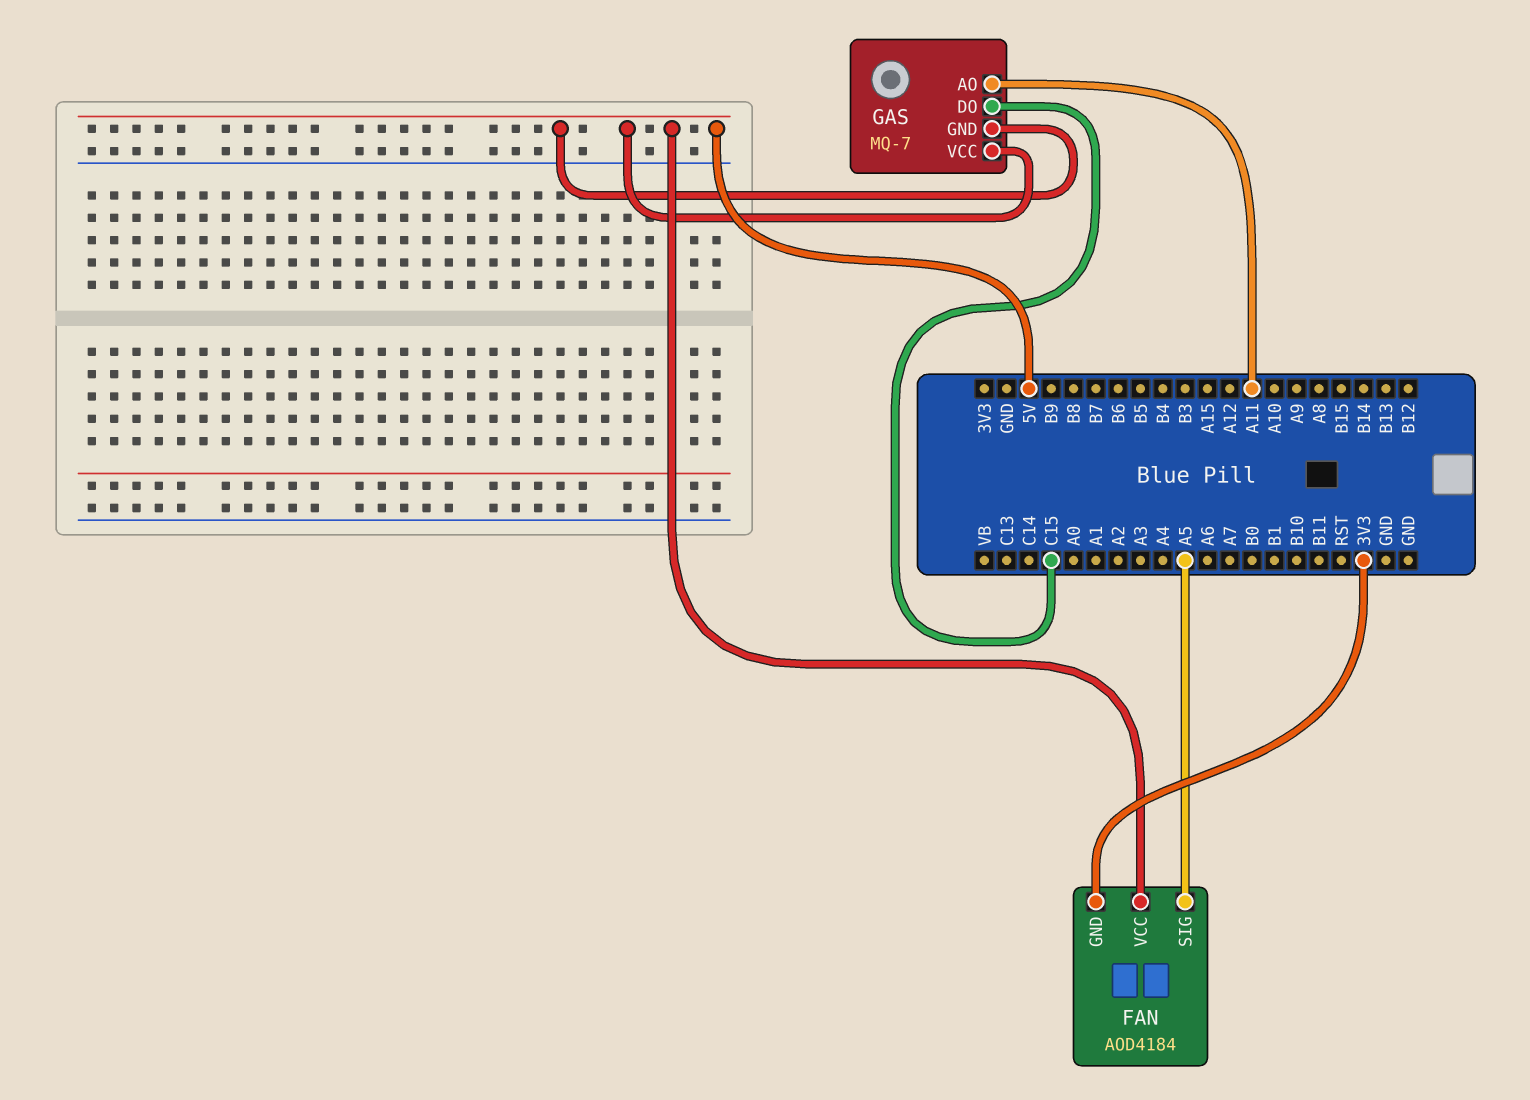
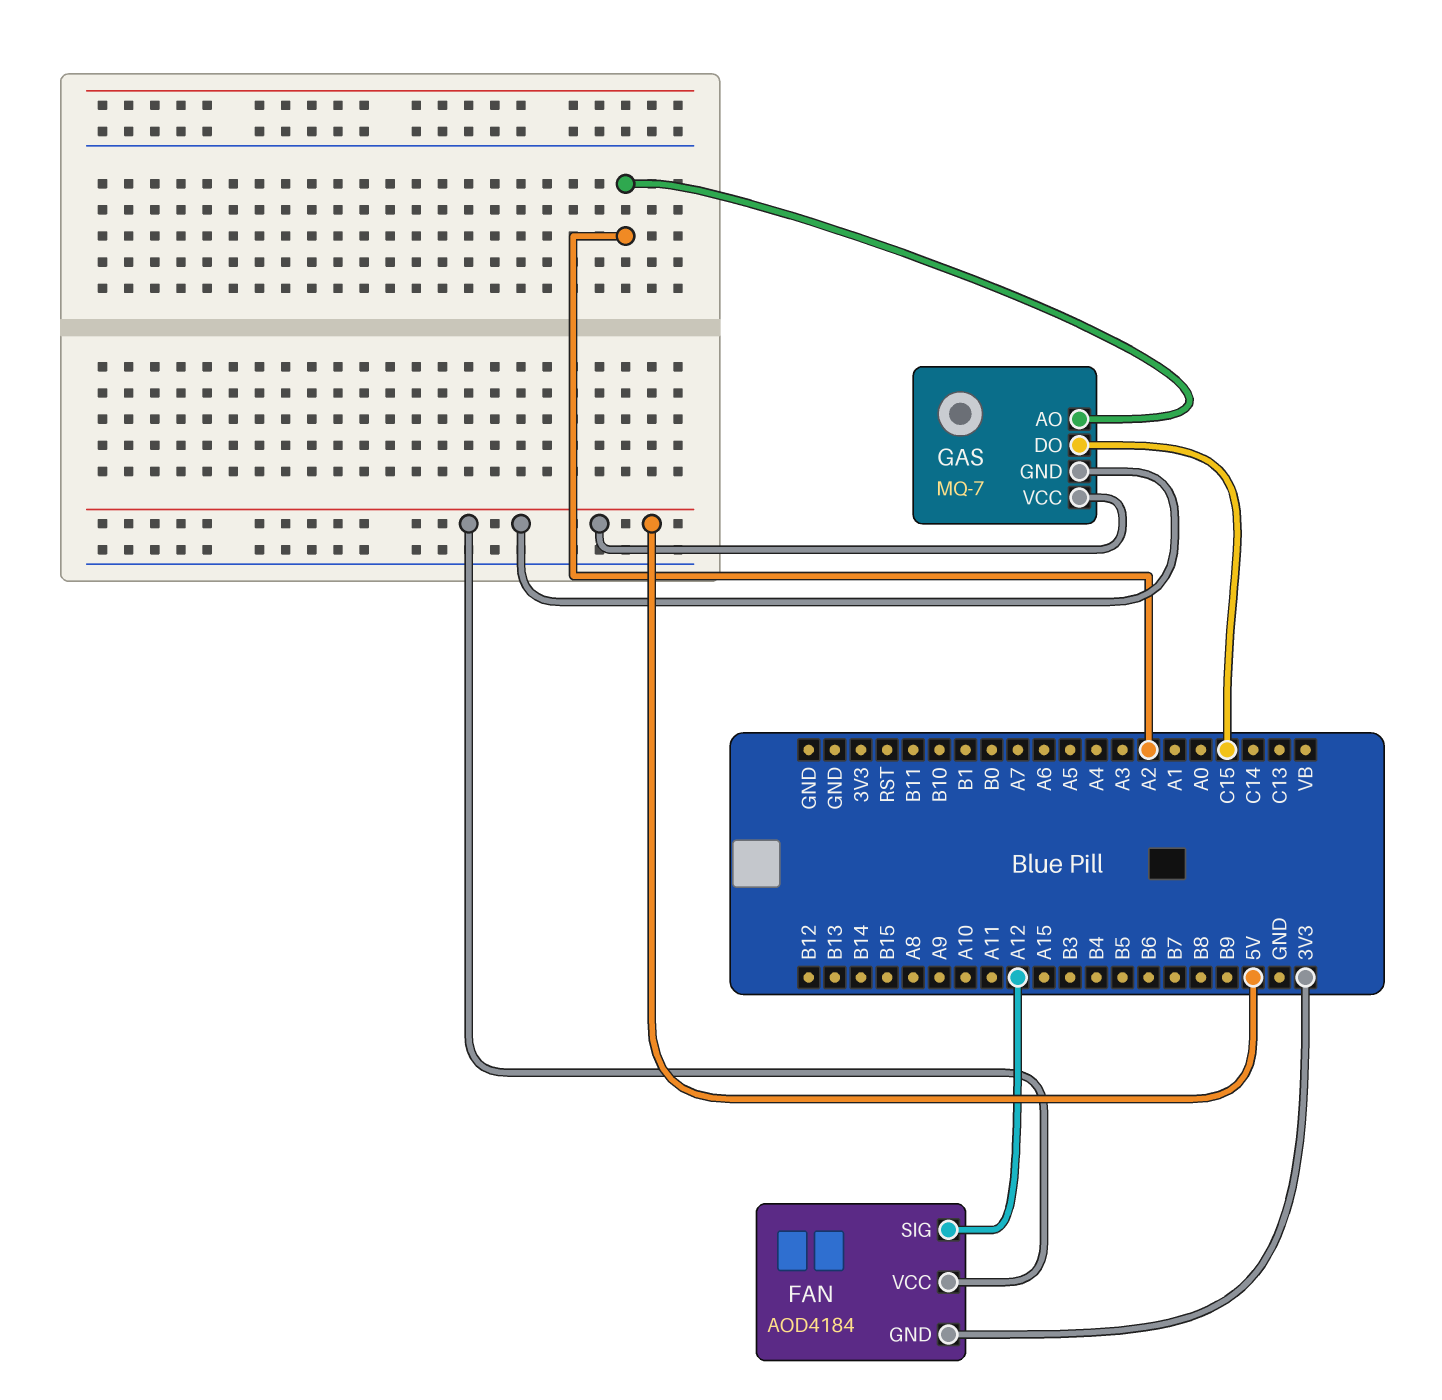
FAN pin SIG: A5 -> A12
GAS pin AO: A11 -> A2

